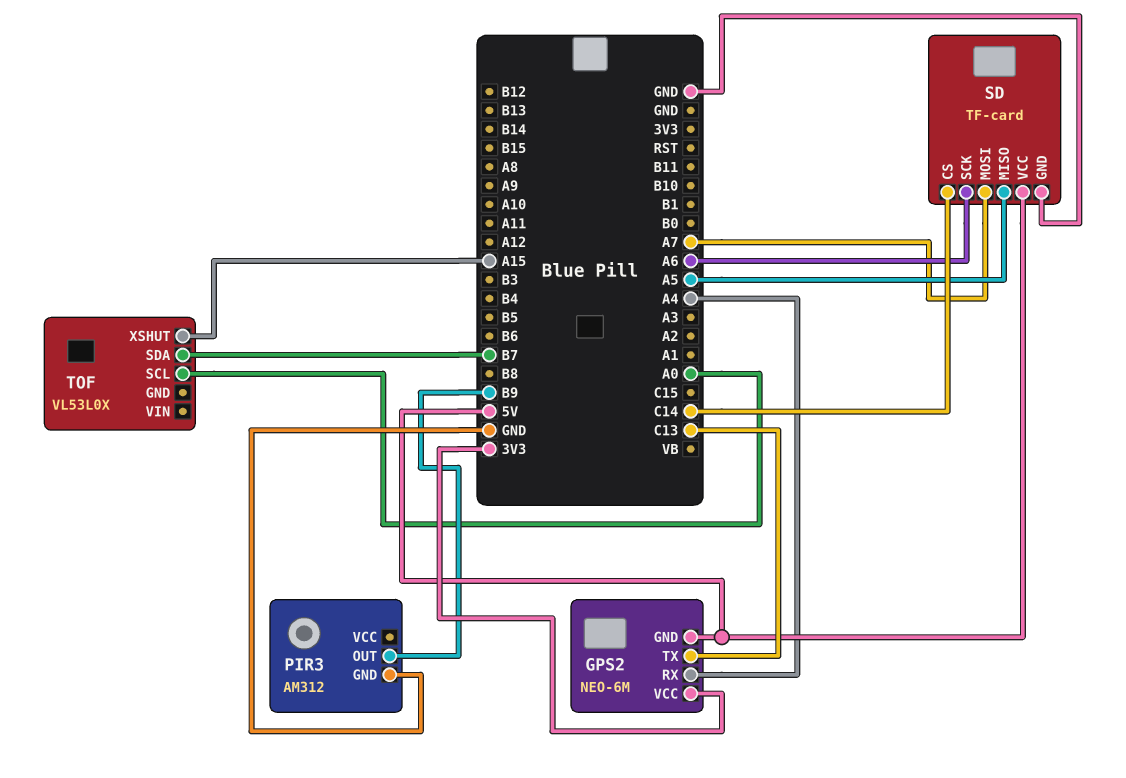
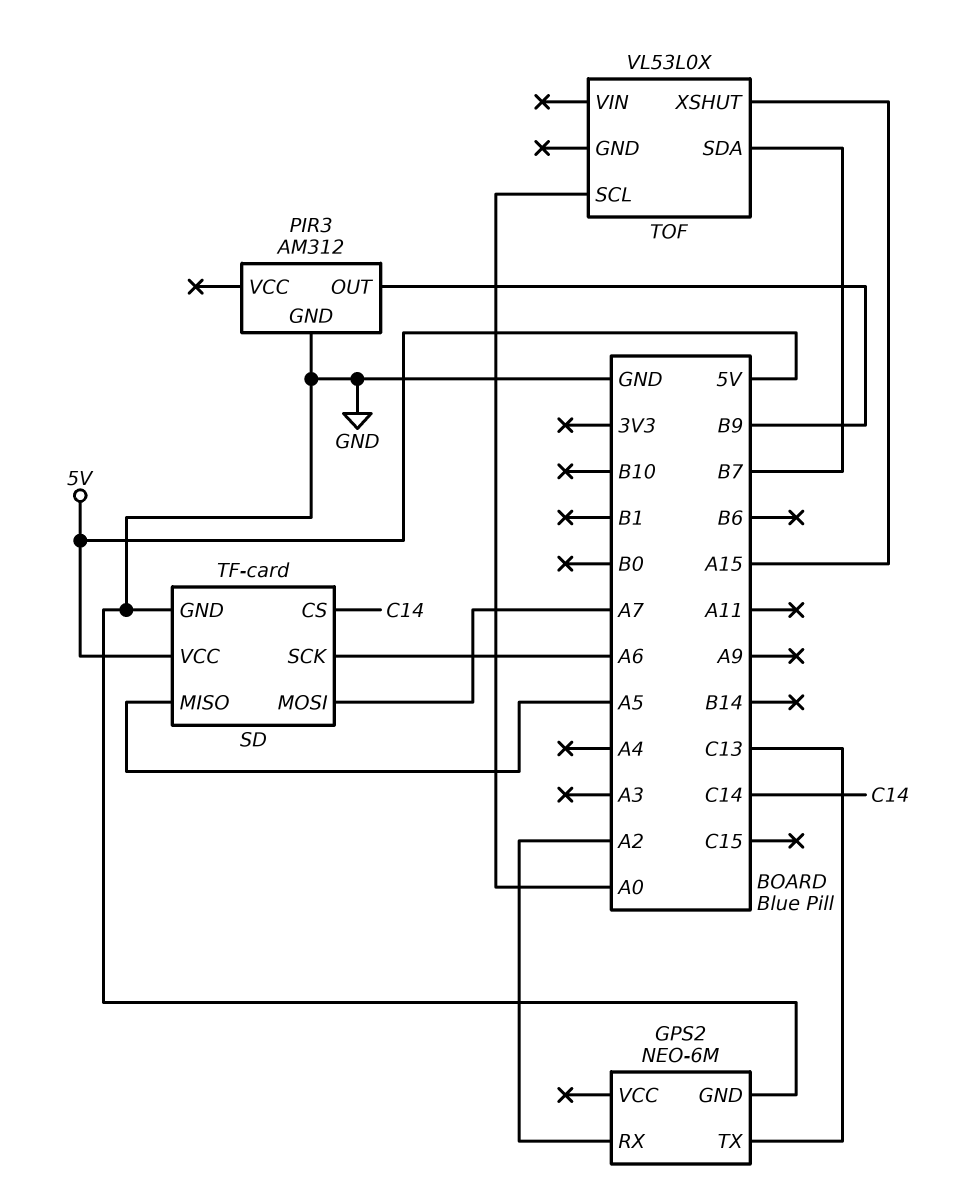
GPS2 pin GND: 5V -> GND
GPS2 pin RX: A4 -> A2
GPS2 pin VCC: 3V3 -> none

